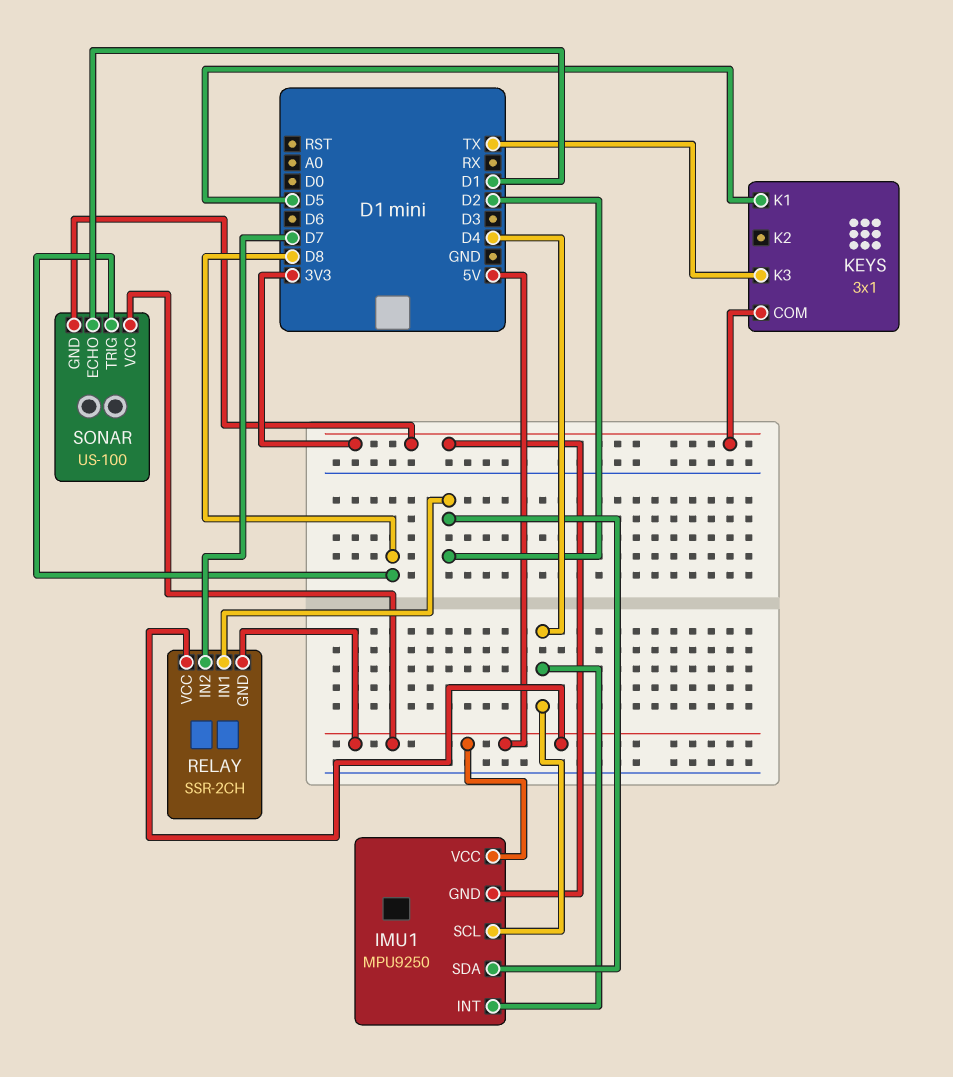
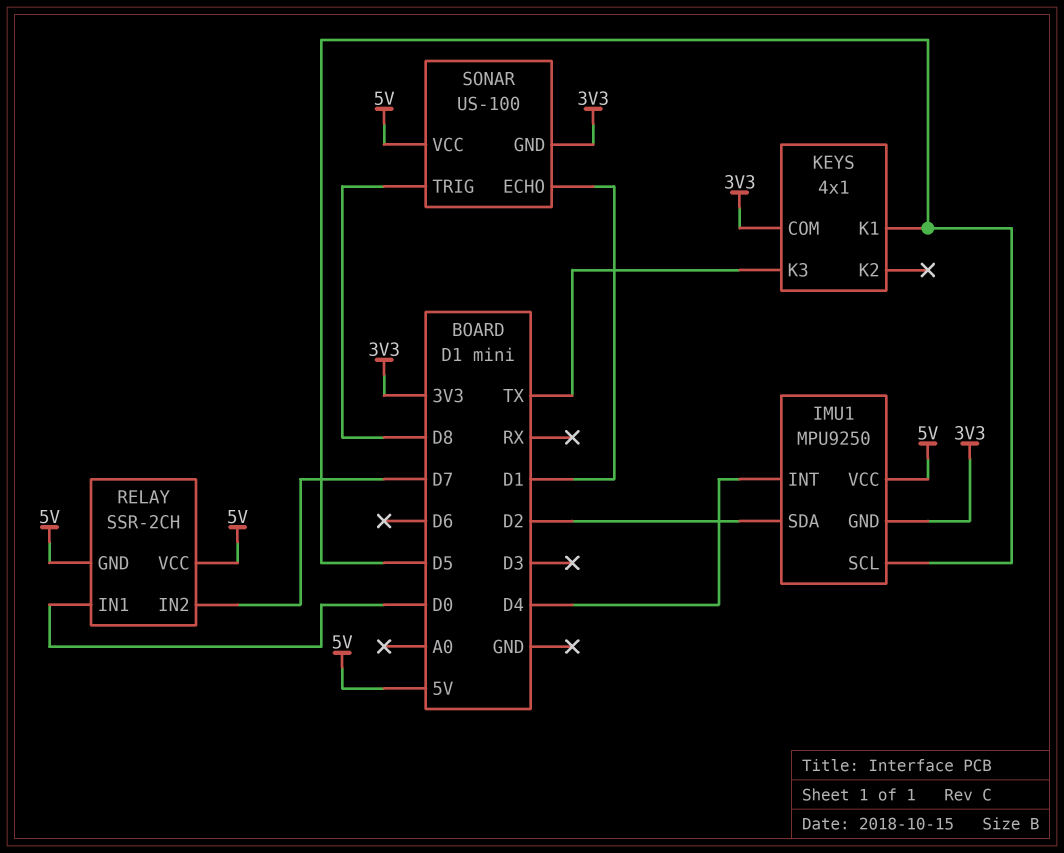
IMU1 pin SCL: D4 -> D5
KEYS: 3x1 -> 4x1
RELAY pin IN1: D2 -> D0

